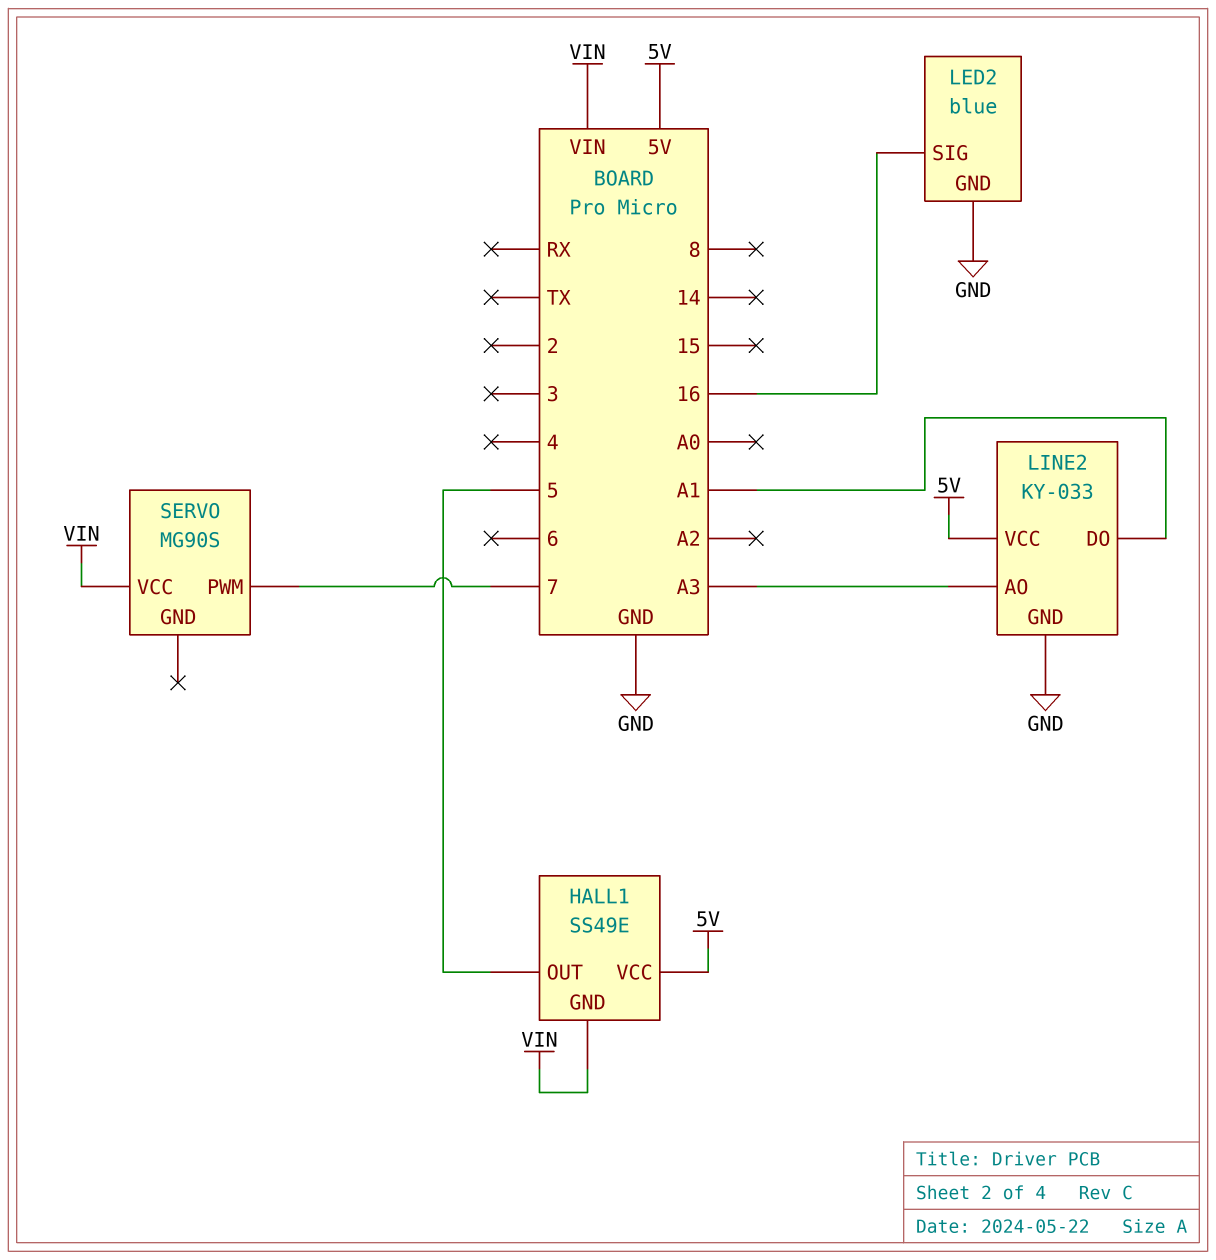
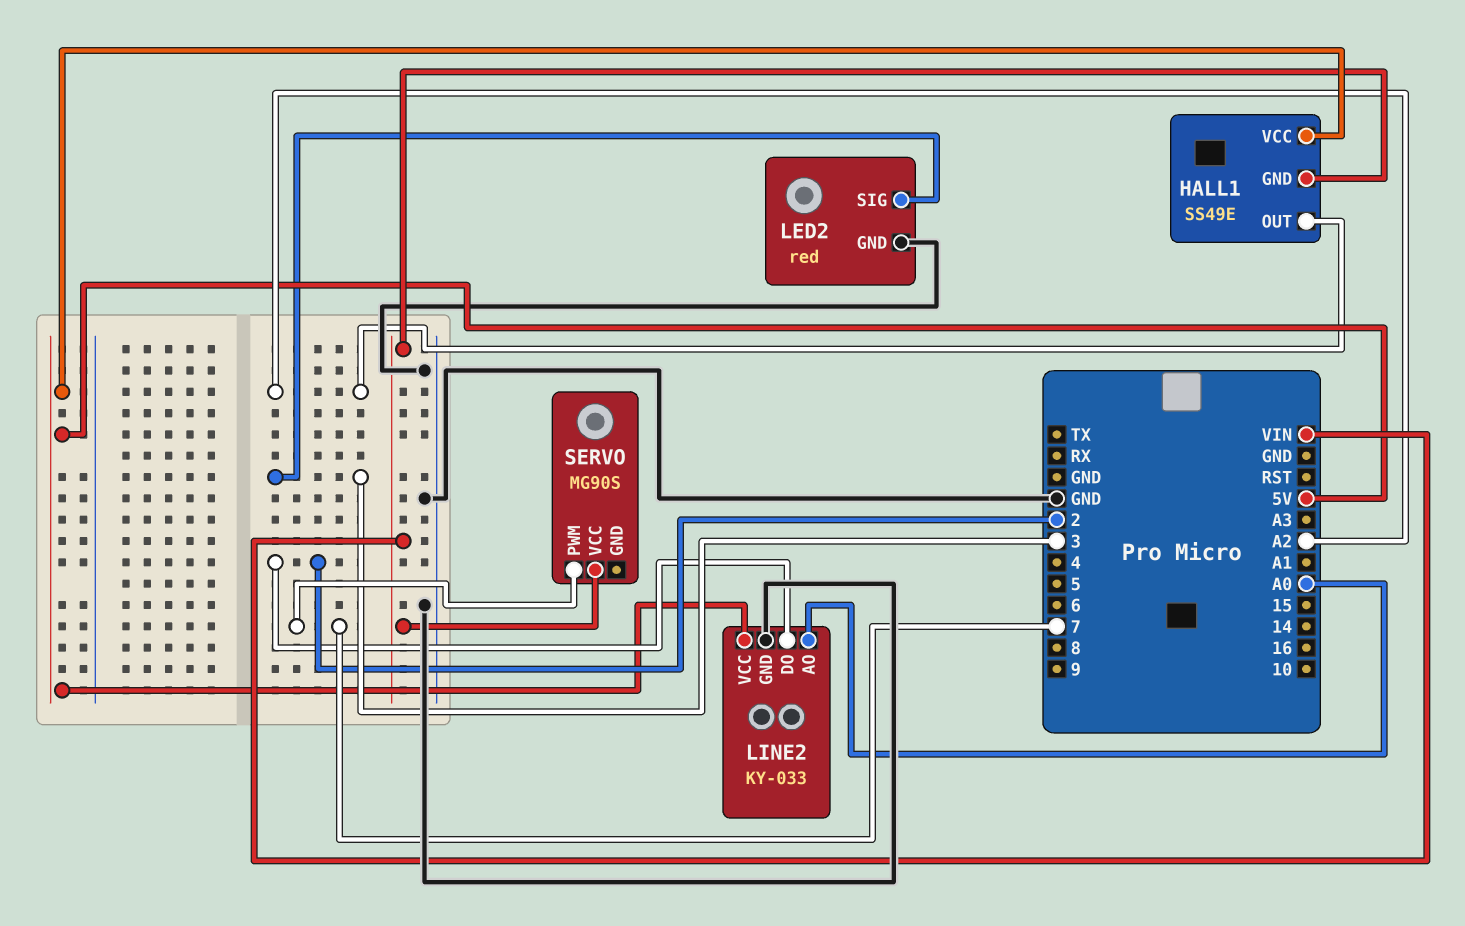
HALL1 pin OUT: 5 -> A2
LED2: blue -> red
LED2 pin SIG: 16 -> 3
LINE2 pin AO: A3 -> A0
LINE2 pin DO: A1 -> 2

